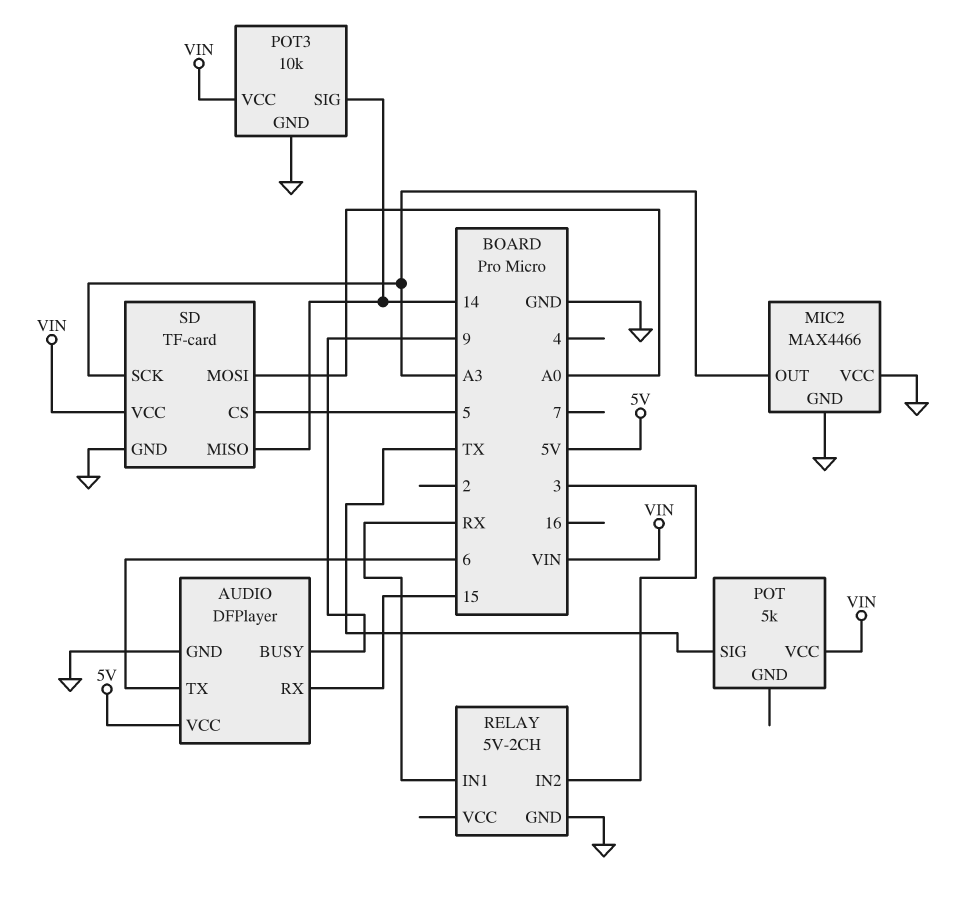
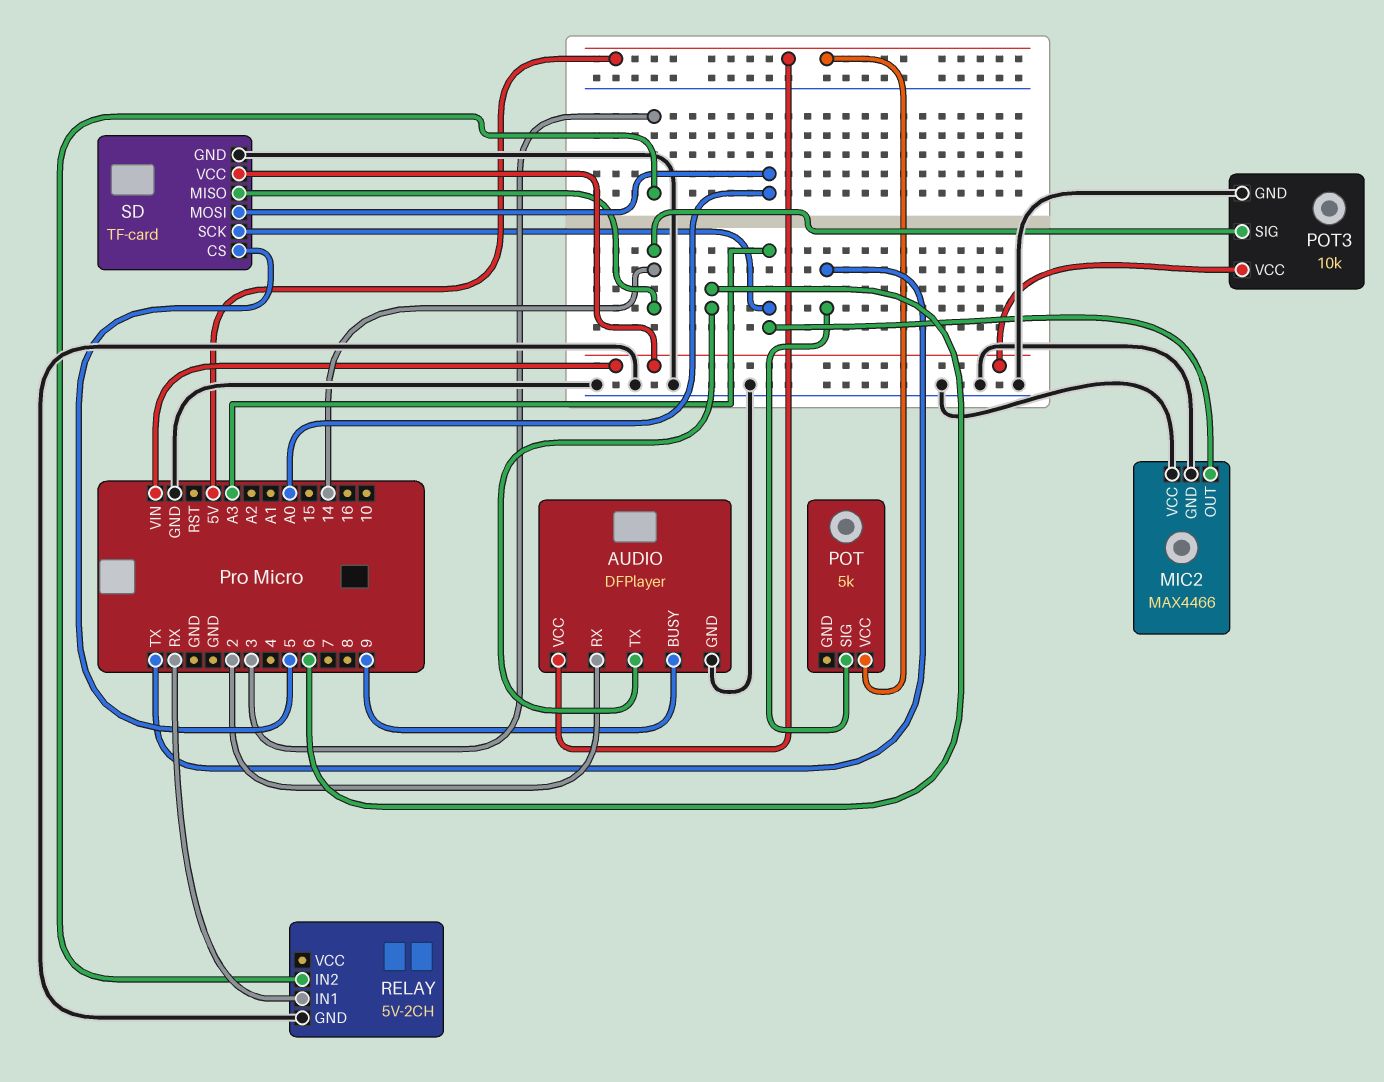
AUDIO pin RX: 15 -> 2
POT pin VCC: VIN -> 5V

